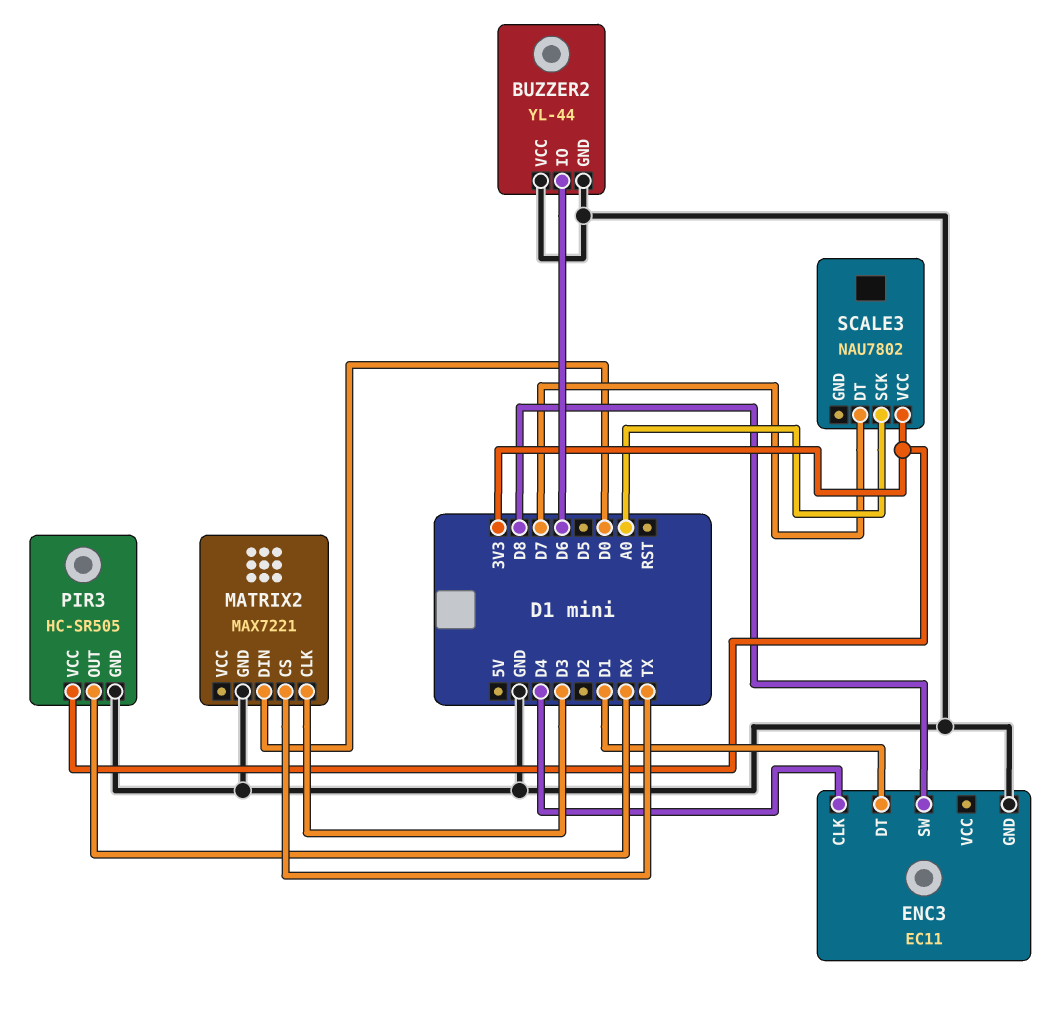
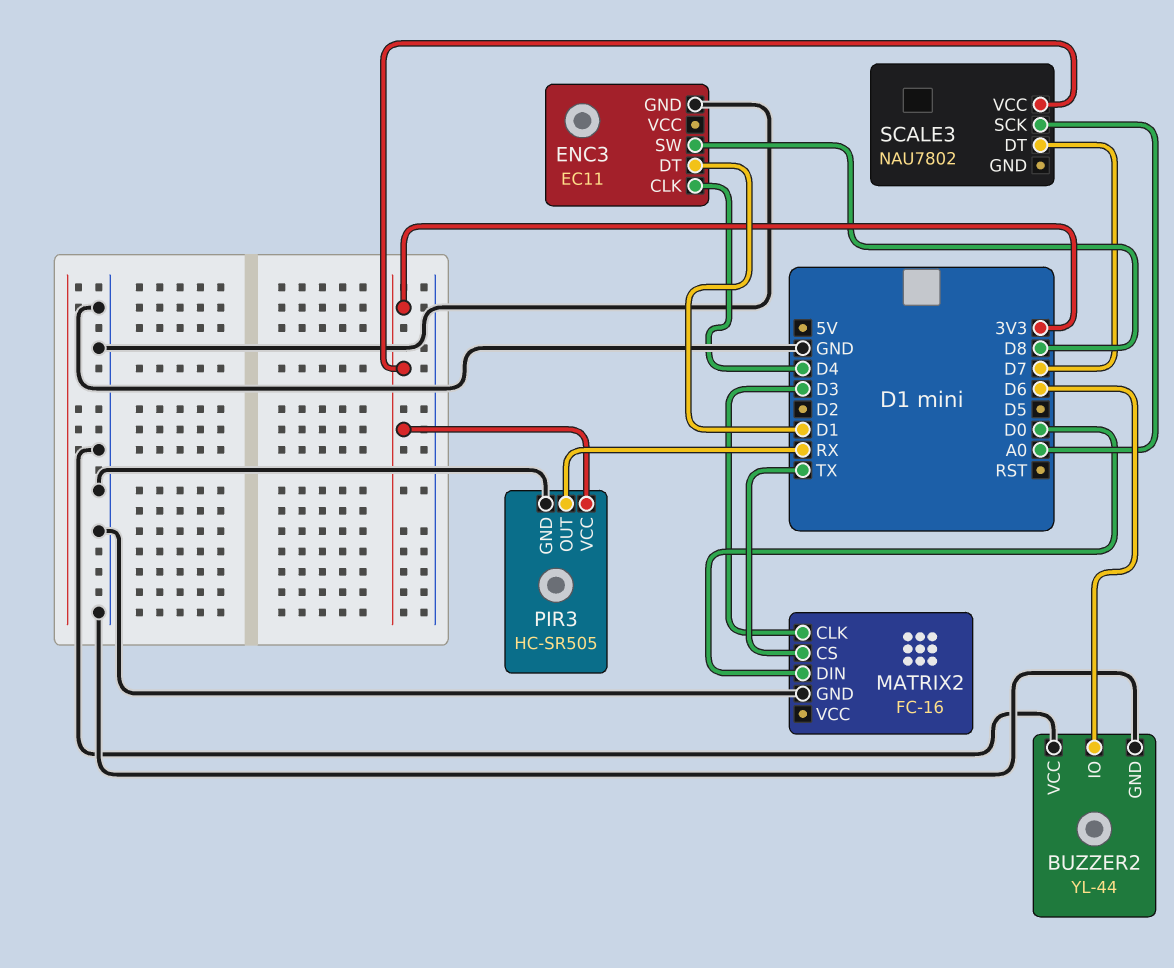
MATRIX2: MAX7221 -> FC-16

